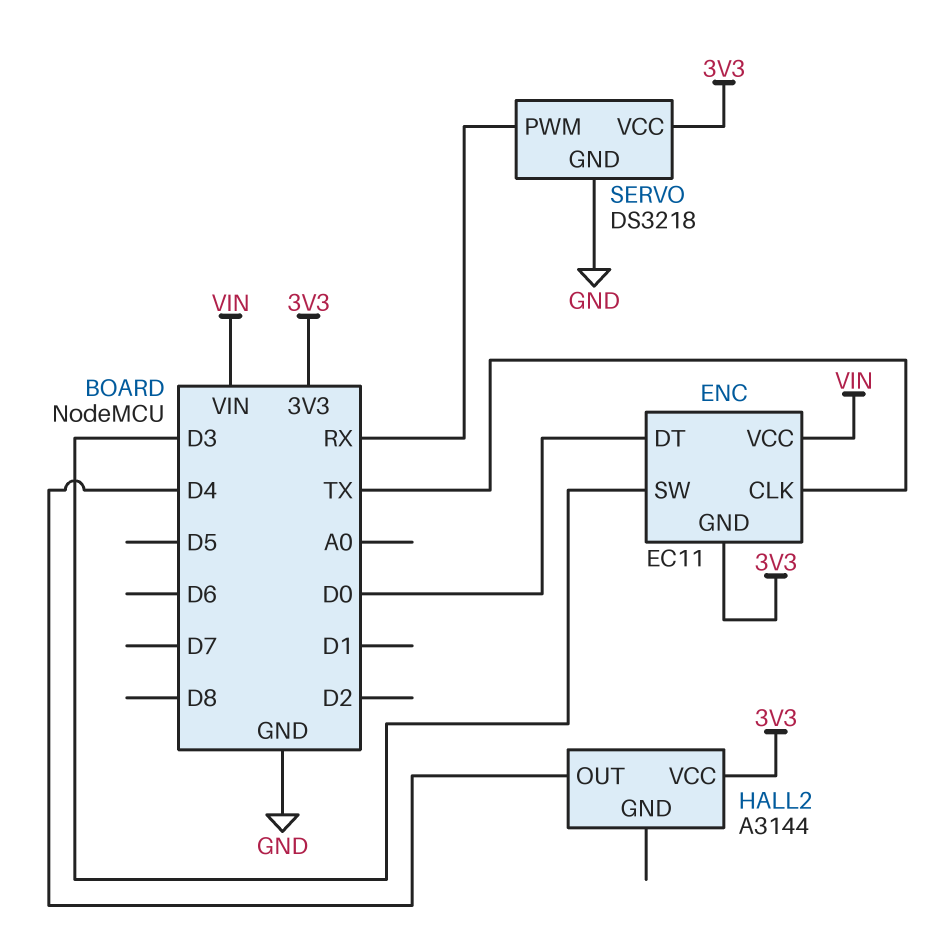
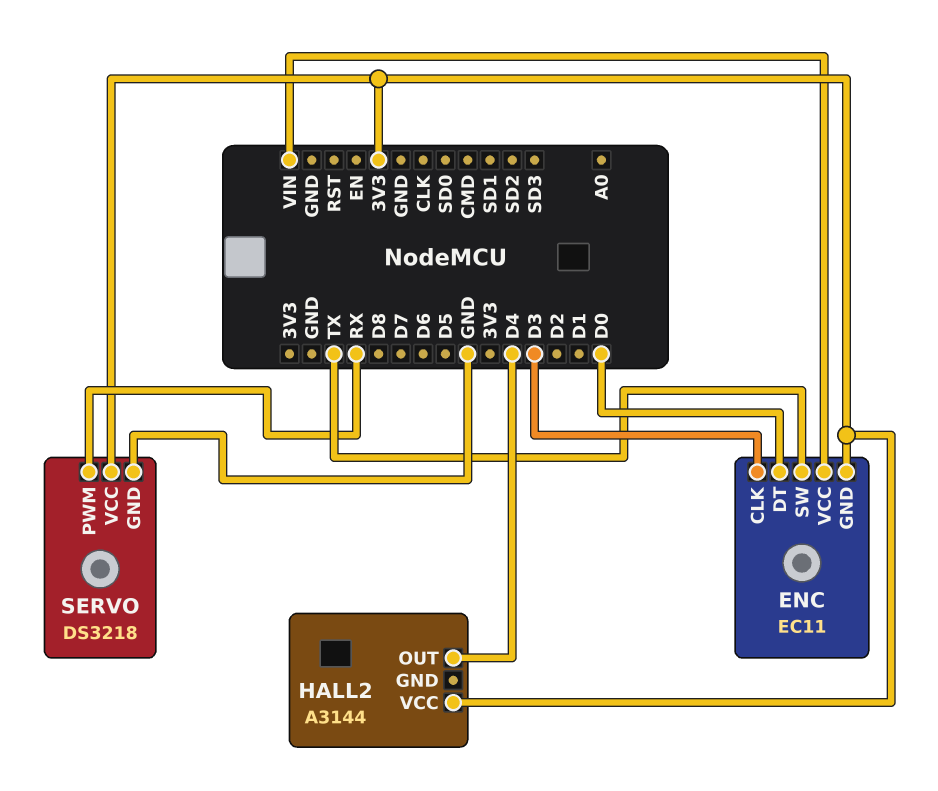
ENC pin CLK: TX -> D3
ENC pin SW: D3 -> TX

